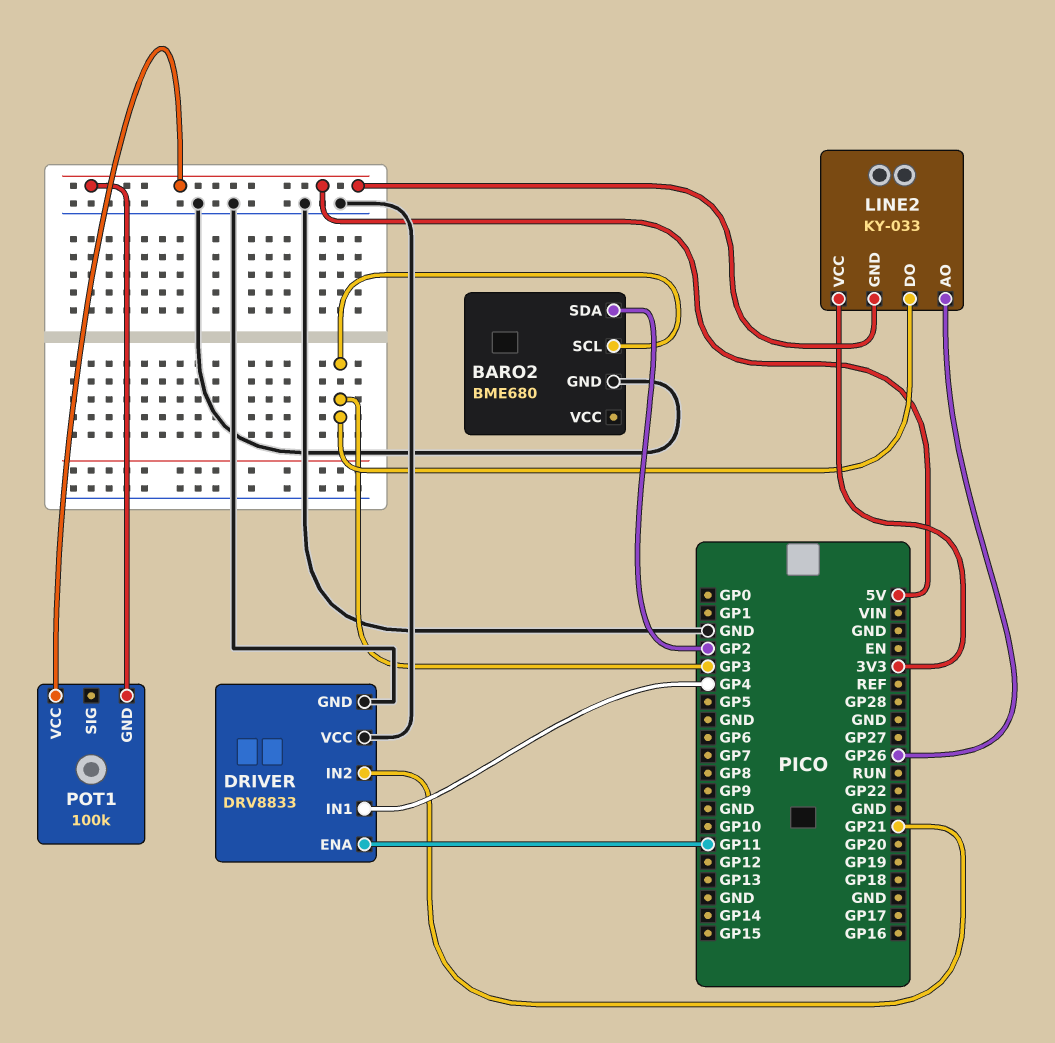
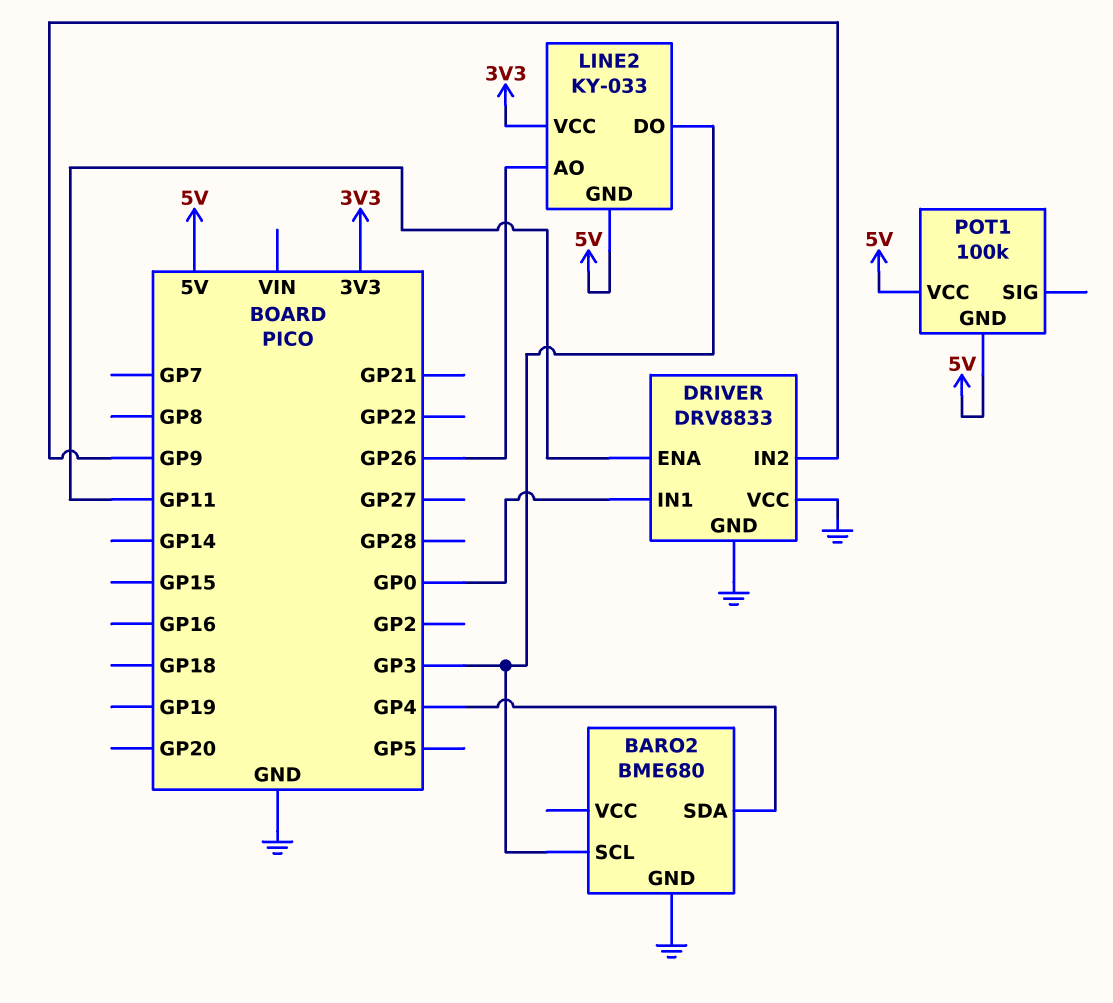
BARO2 pin SDA: GP2 -> GP4
DRIVER pin IN1: GP4 -> GP0
DRIVER pin IN2: GP21 -> GP9

